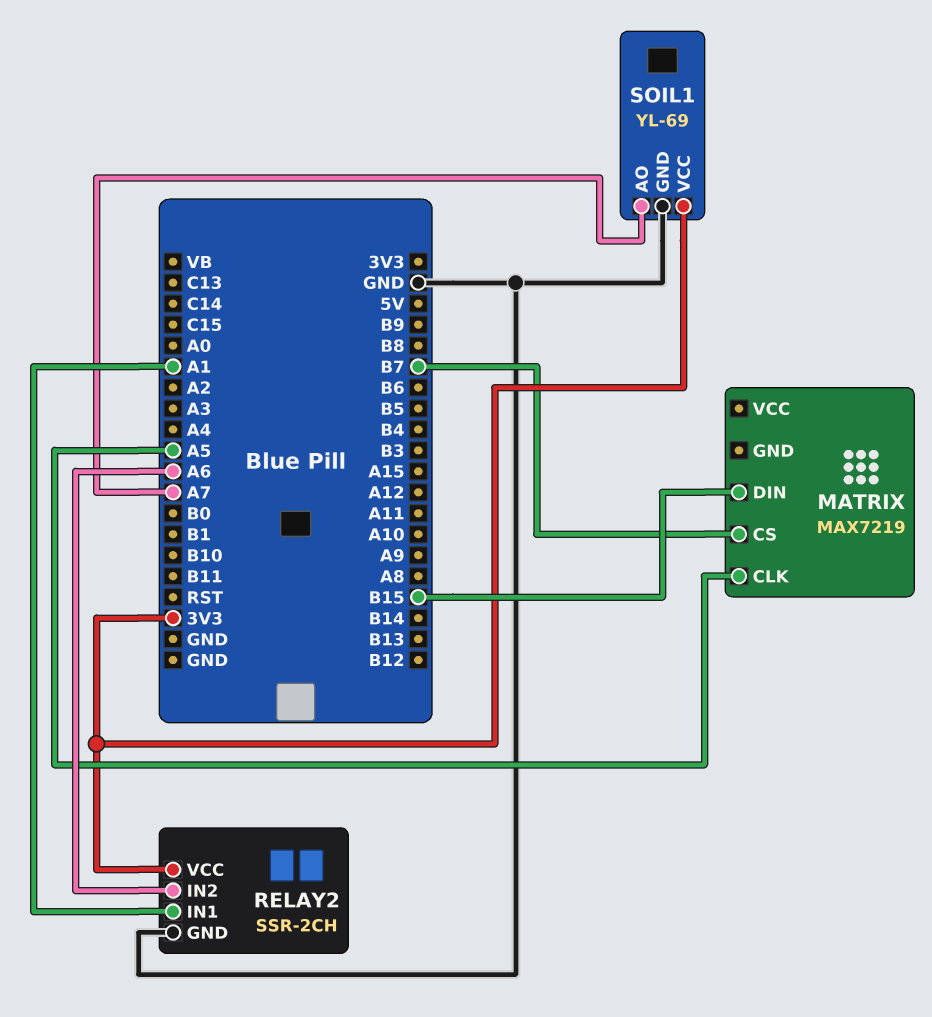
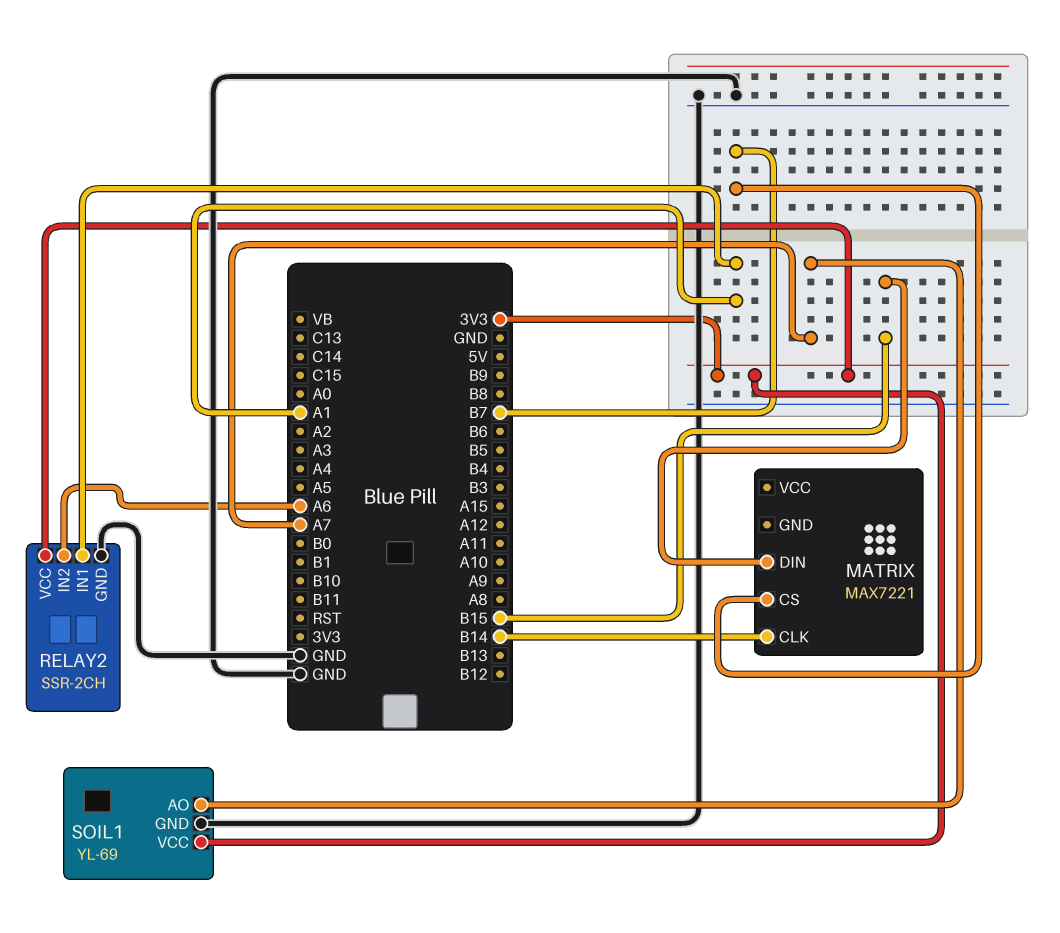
MATRIX: MAX7219 -> MAX7221
MATRIX pin CLK: A5 -> B14

